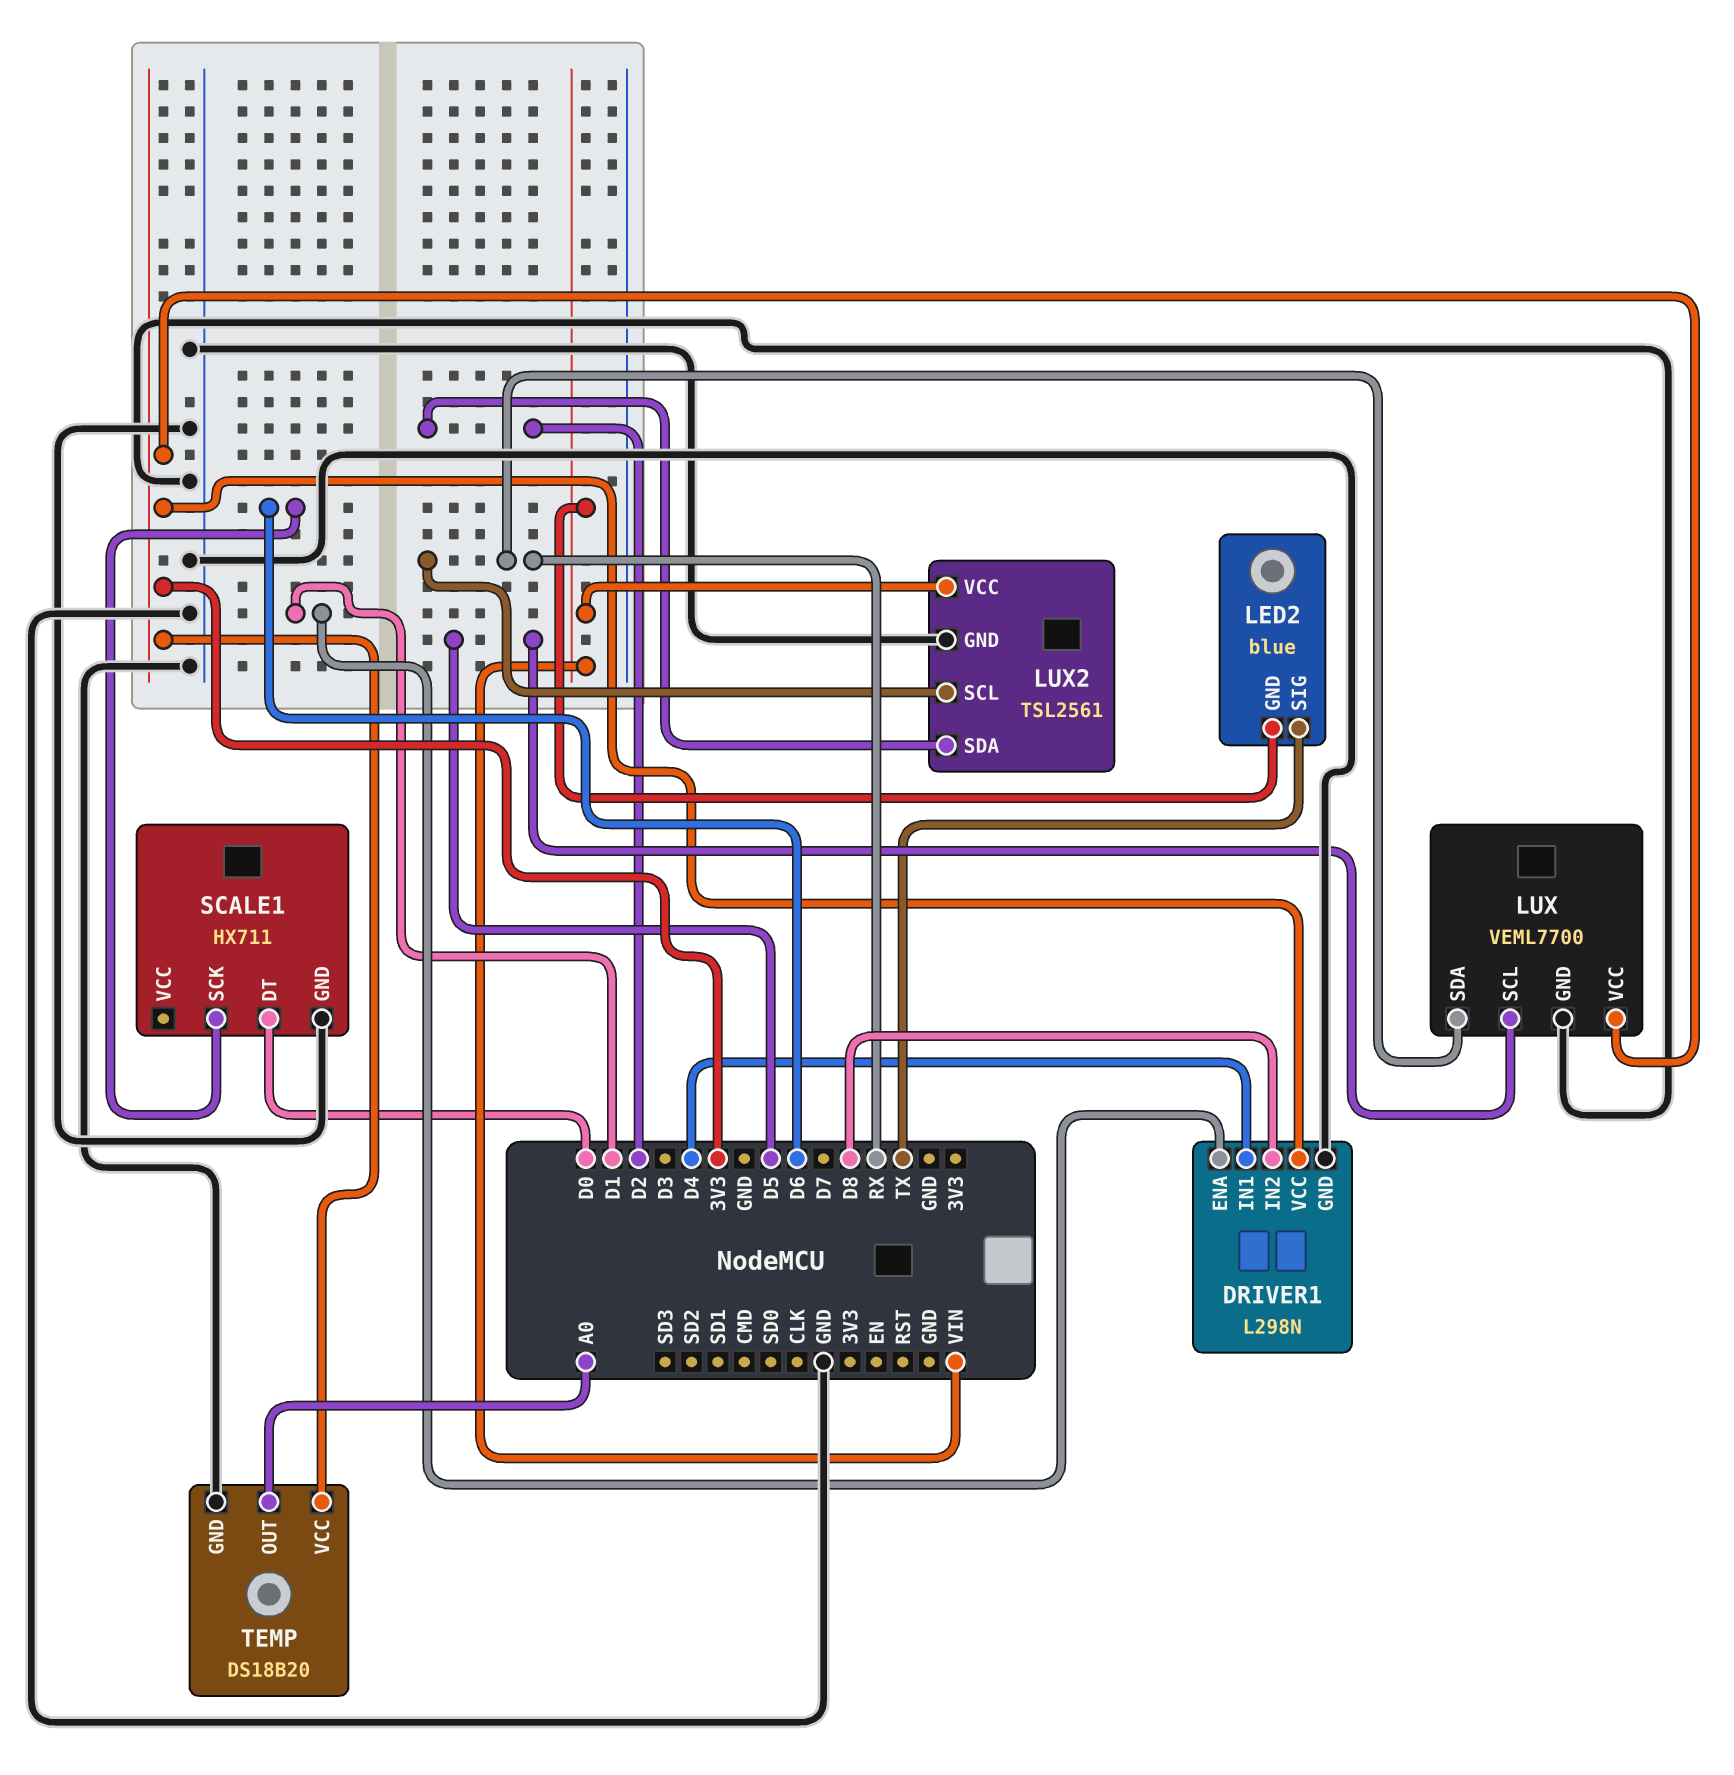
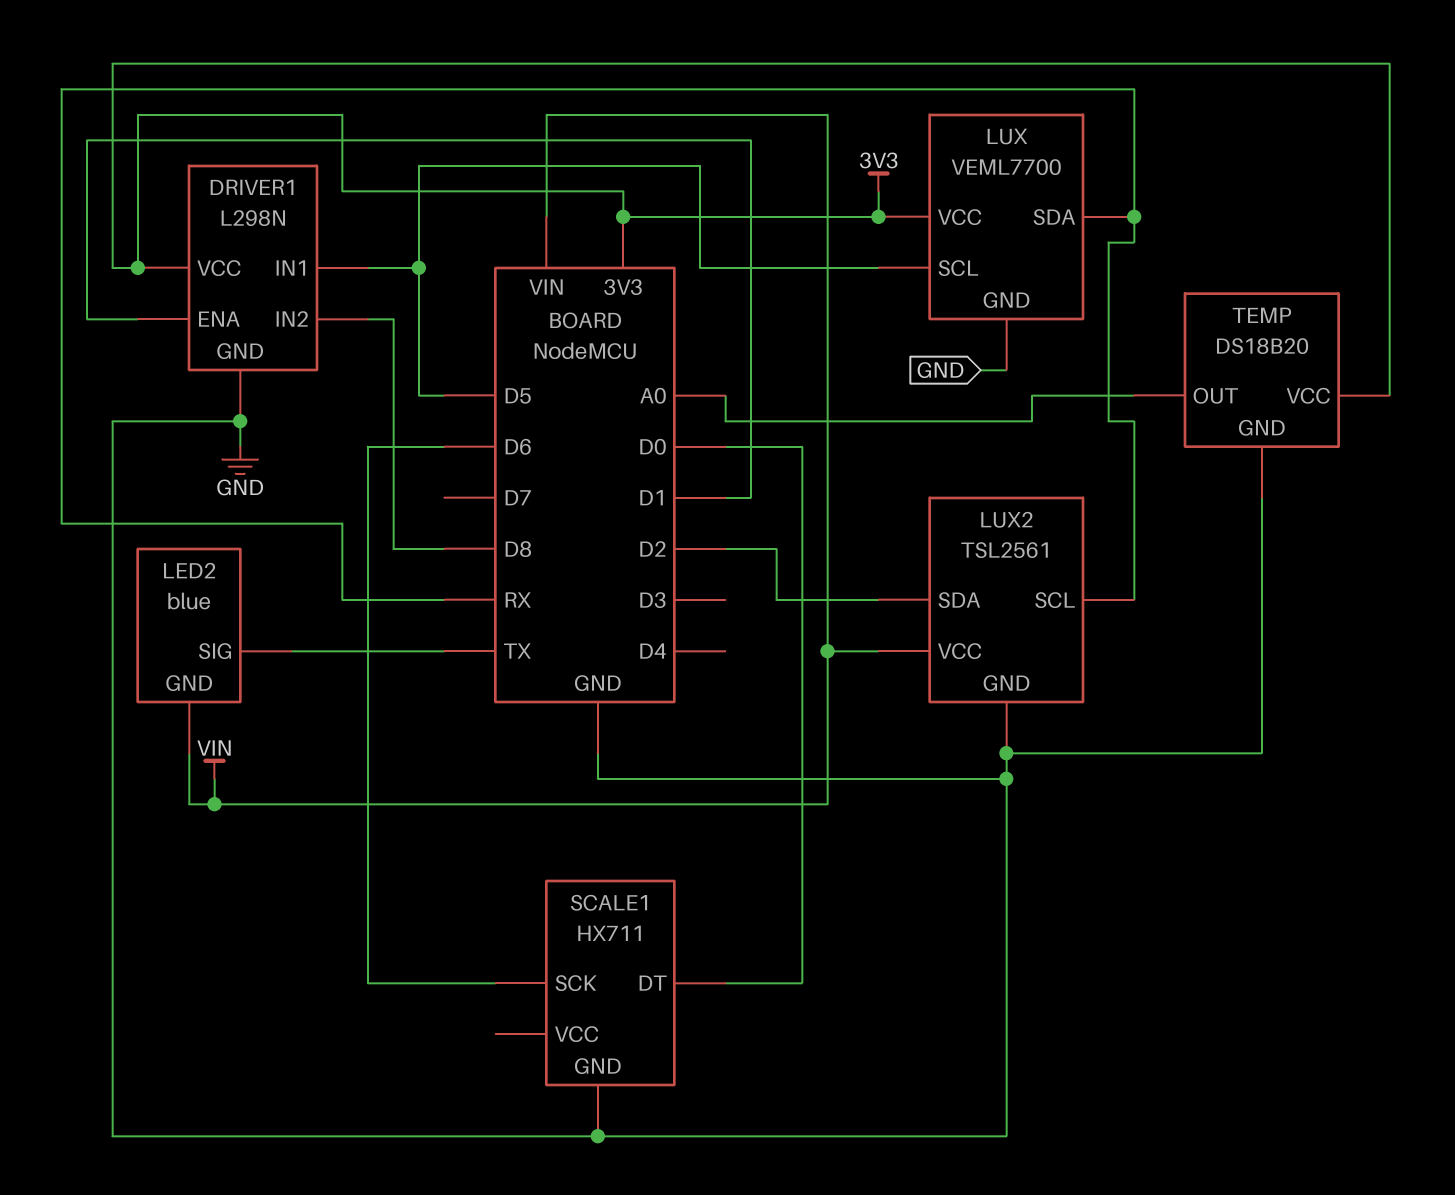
DRIVER1 pin IN1: D4 -> D5

